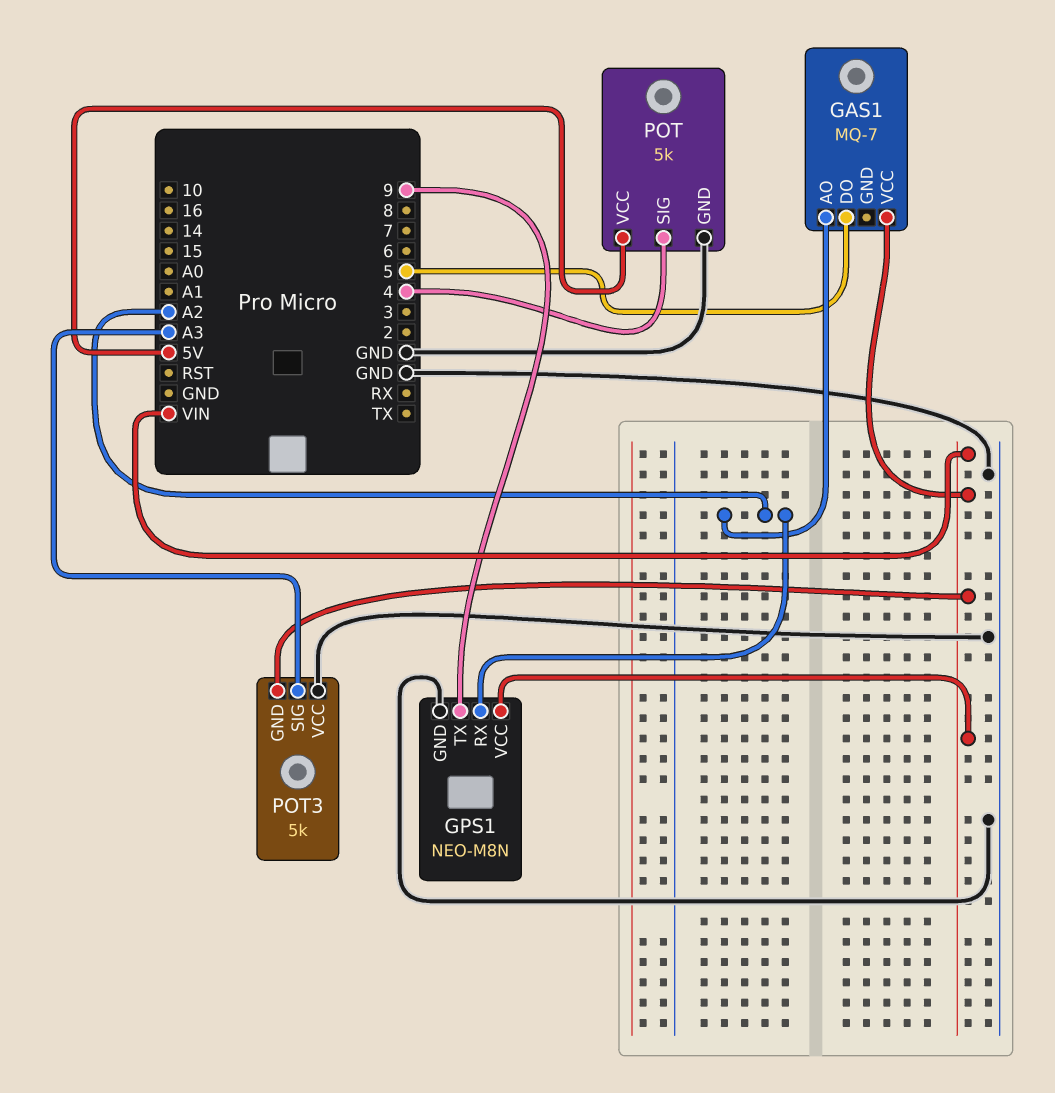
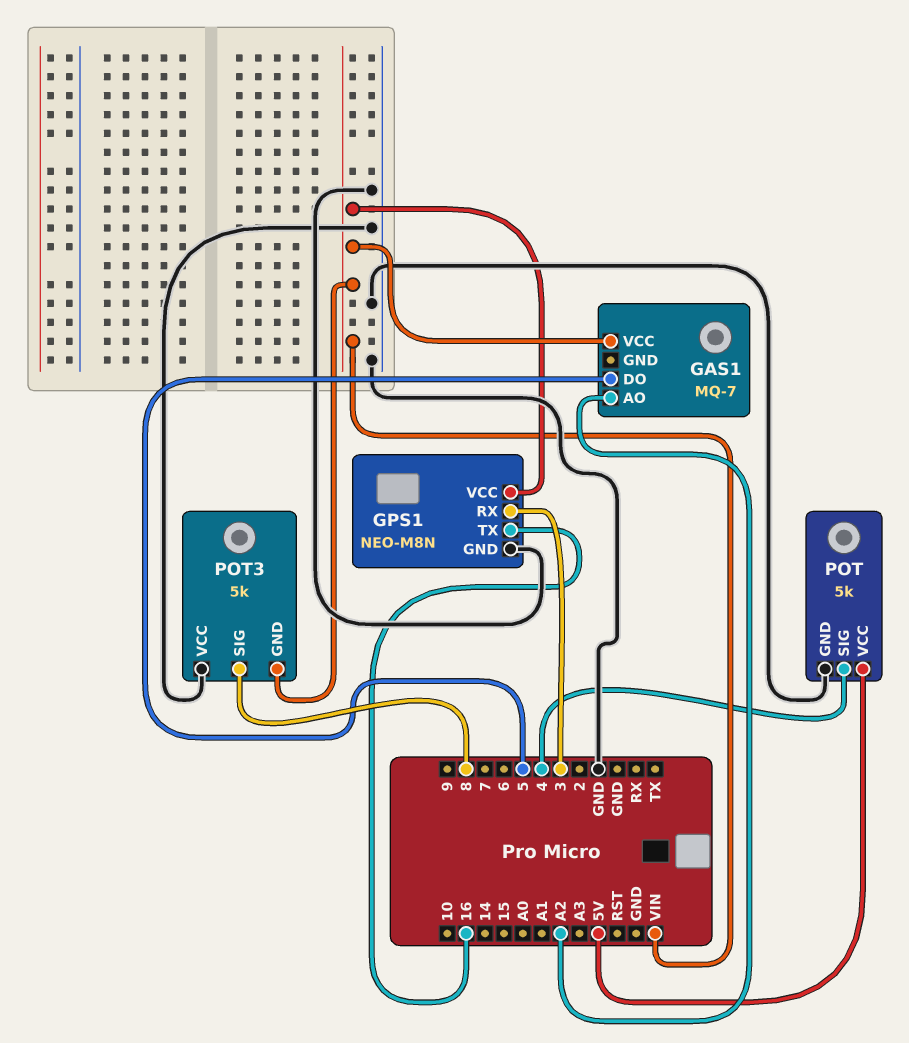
GPS1 pin RX: A2 -> 3
GPS1 pin TX: 9 -> 16
POT3 pin SIG: A3 -> 8

